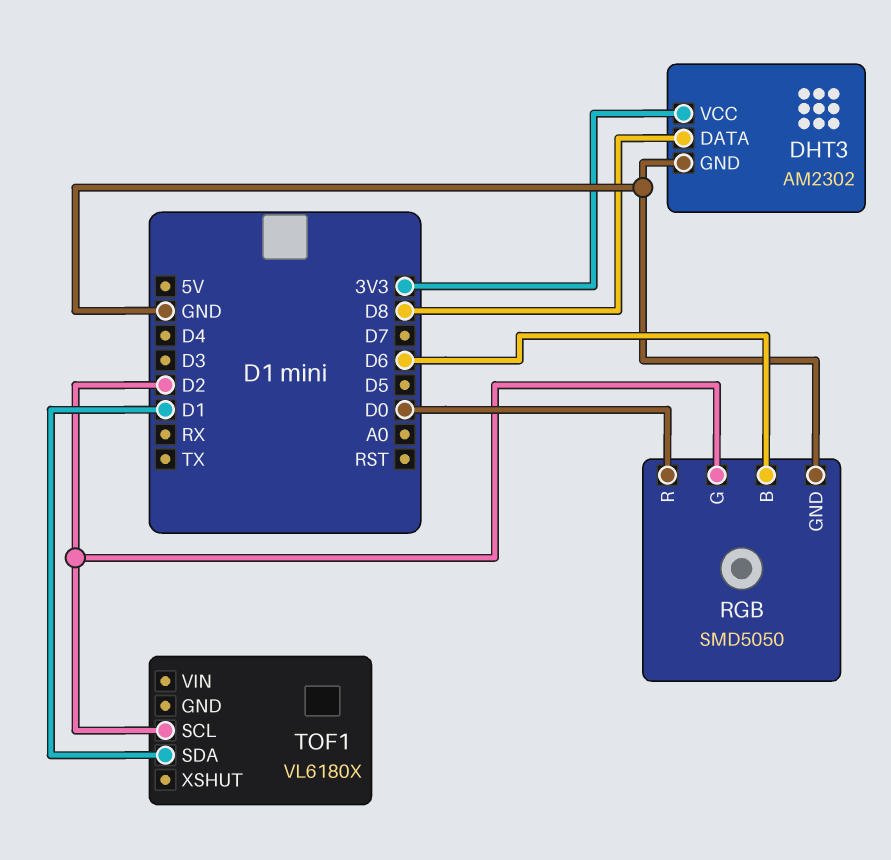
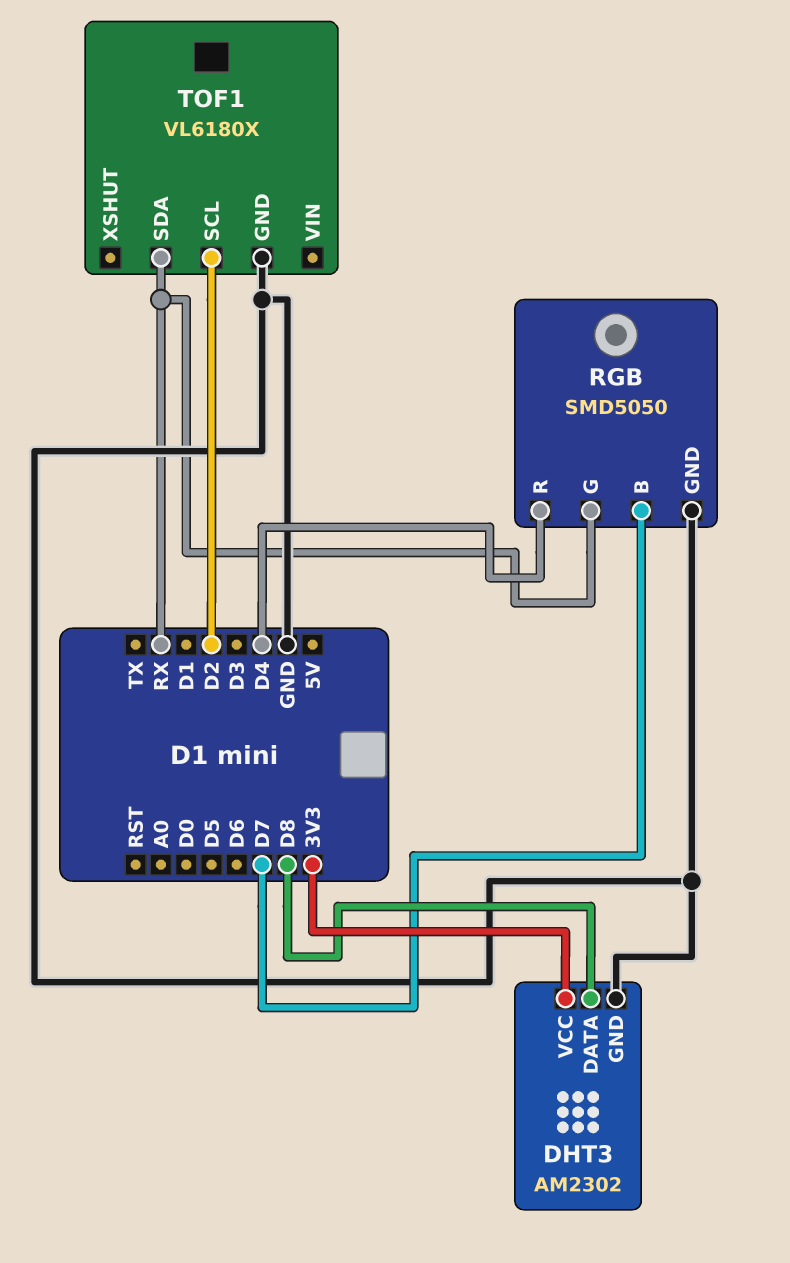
RGB pin B: D6 -> D7
RGB pin G: D2 -> RX
RGB pin R: D0 -> D4
TOF1 pin GND: none -> GND
TOF1 pin SDA: D1 -> RX

